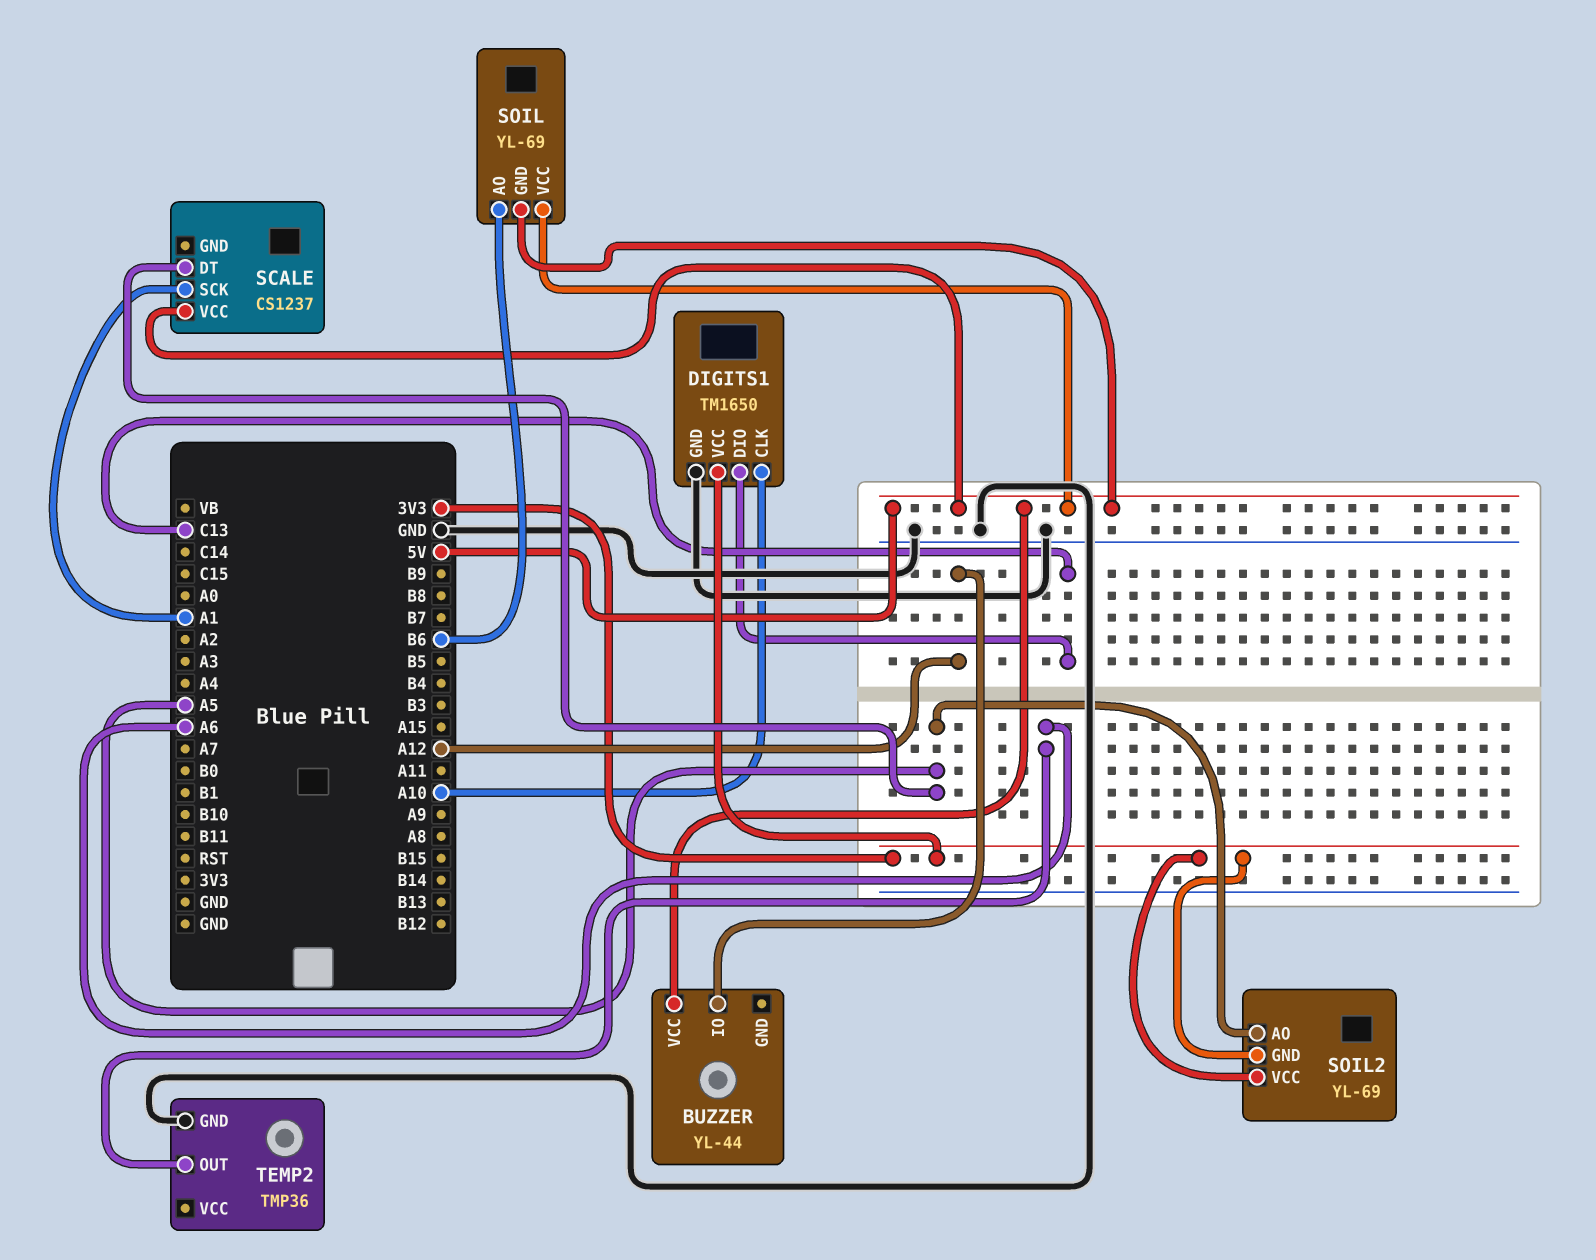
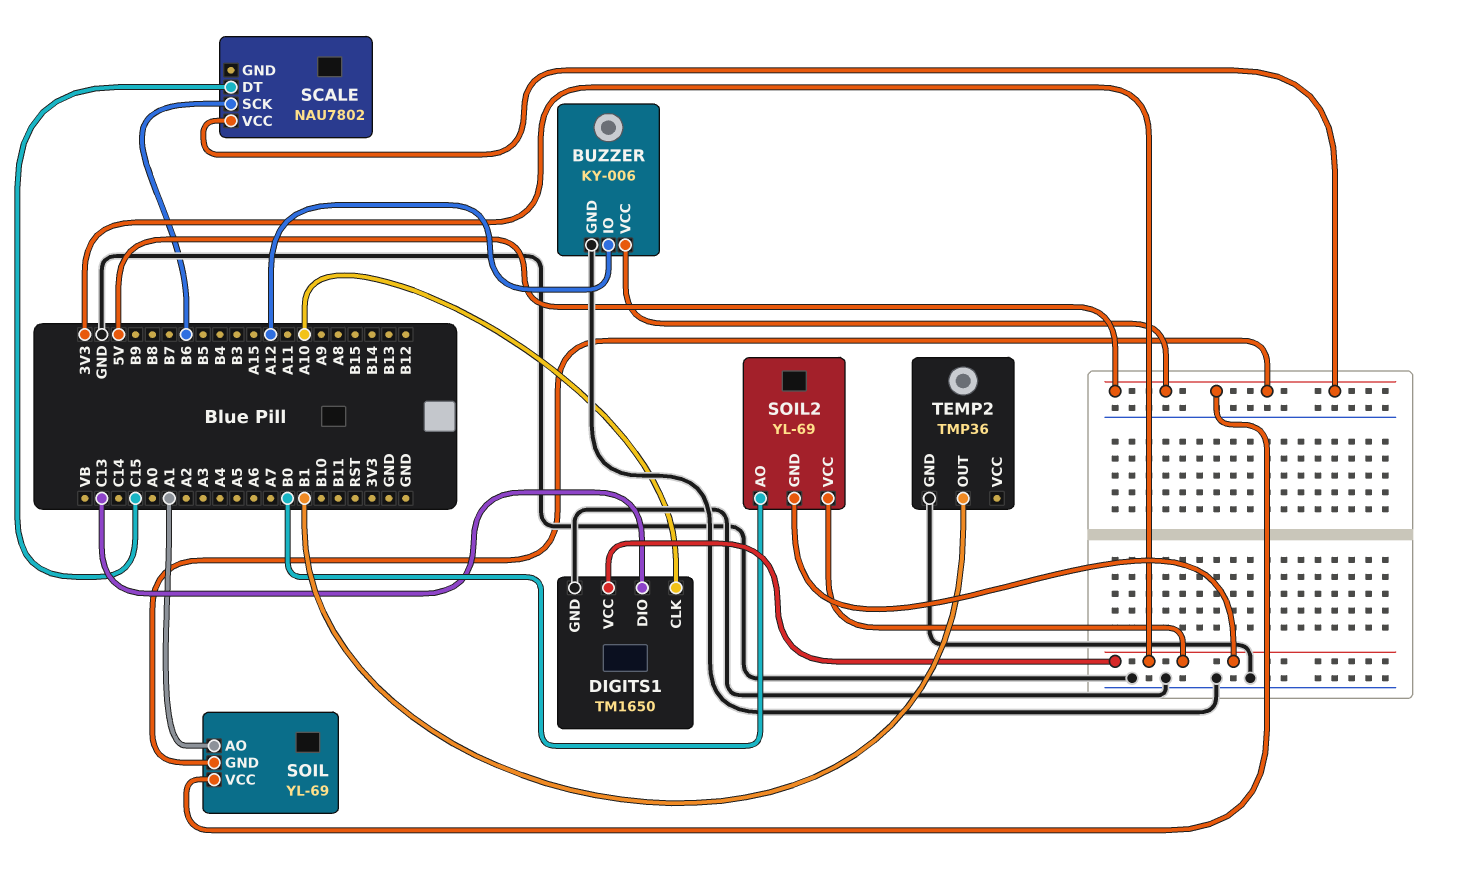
BUZZER: YL-44 -> KY-006
BUZZER pin GND: none -> GND
SCALE: CS1237 -> NAU7802
SCALE pin DT: A5 -> C15
SCALE pin SCK: A1 -> B6
SOIL pin AO: B6 -> A1
SOIL2 pin AO: A5 -> B0
TEMP2 pin OUT: A6 -> B1

